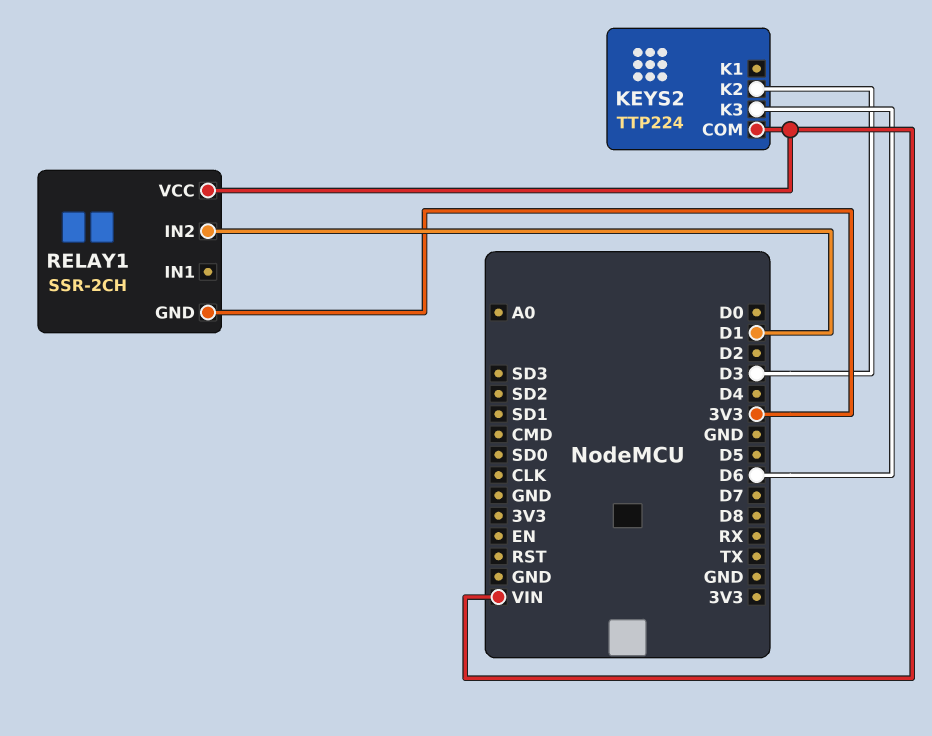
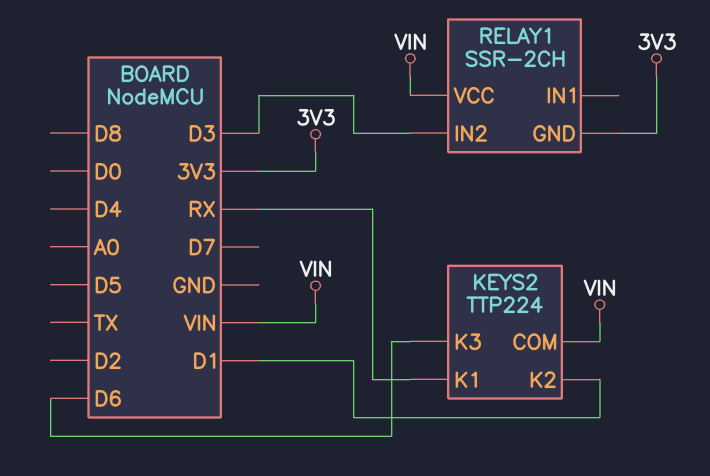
KEYS2 pin K1: none -> RX
KEYS2 pin K2: D3 -> D1
RELAY1 pin IN2: D1 -> D3

